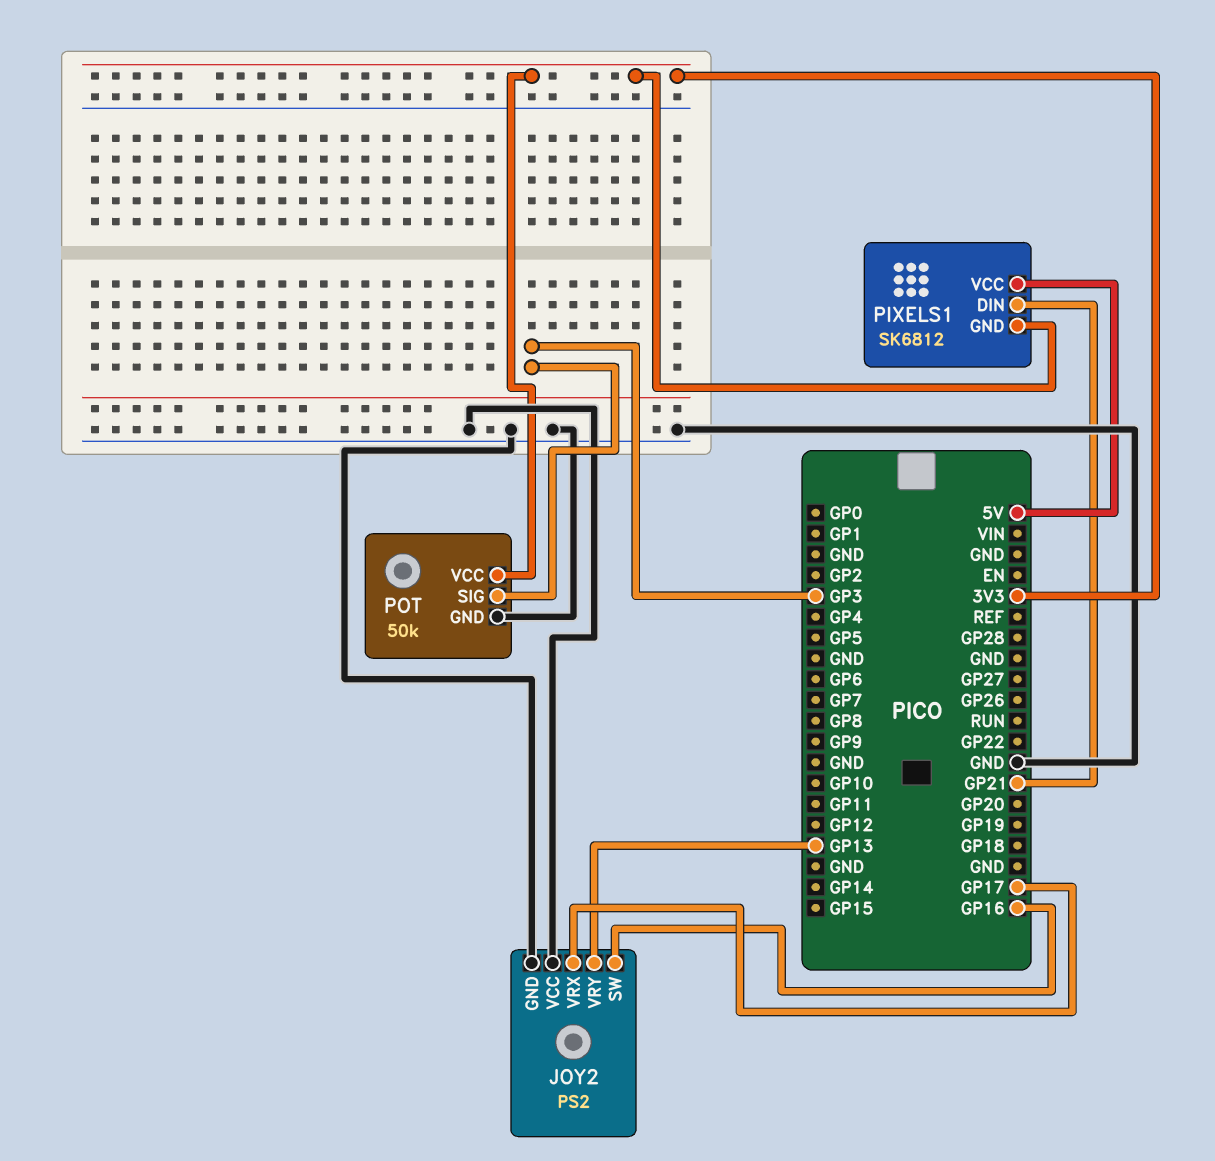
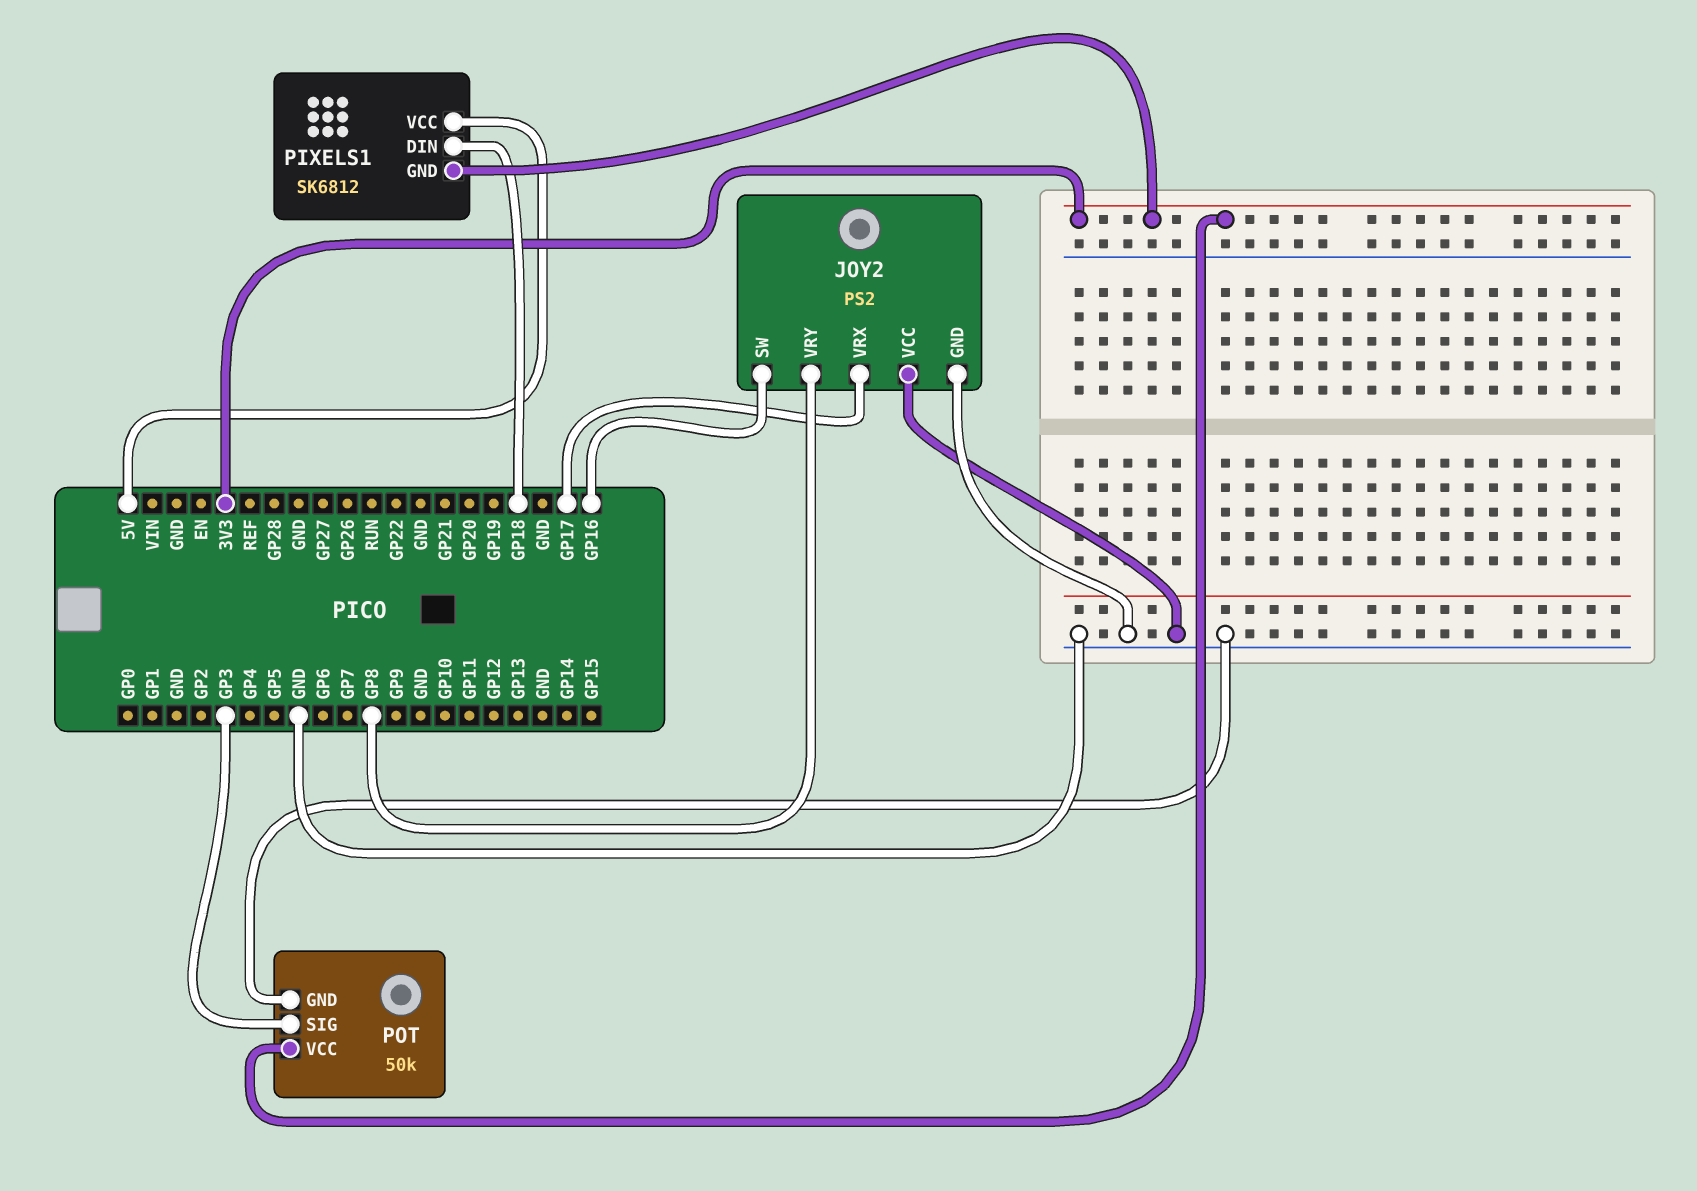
JOY2 pin VRY: GP13 -> GP8
PIXELS1 pin DIN: GP21 -> GP18

